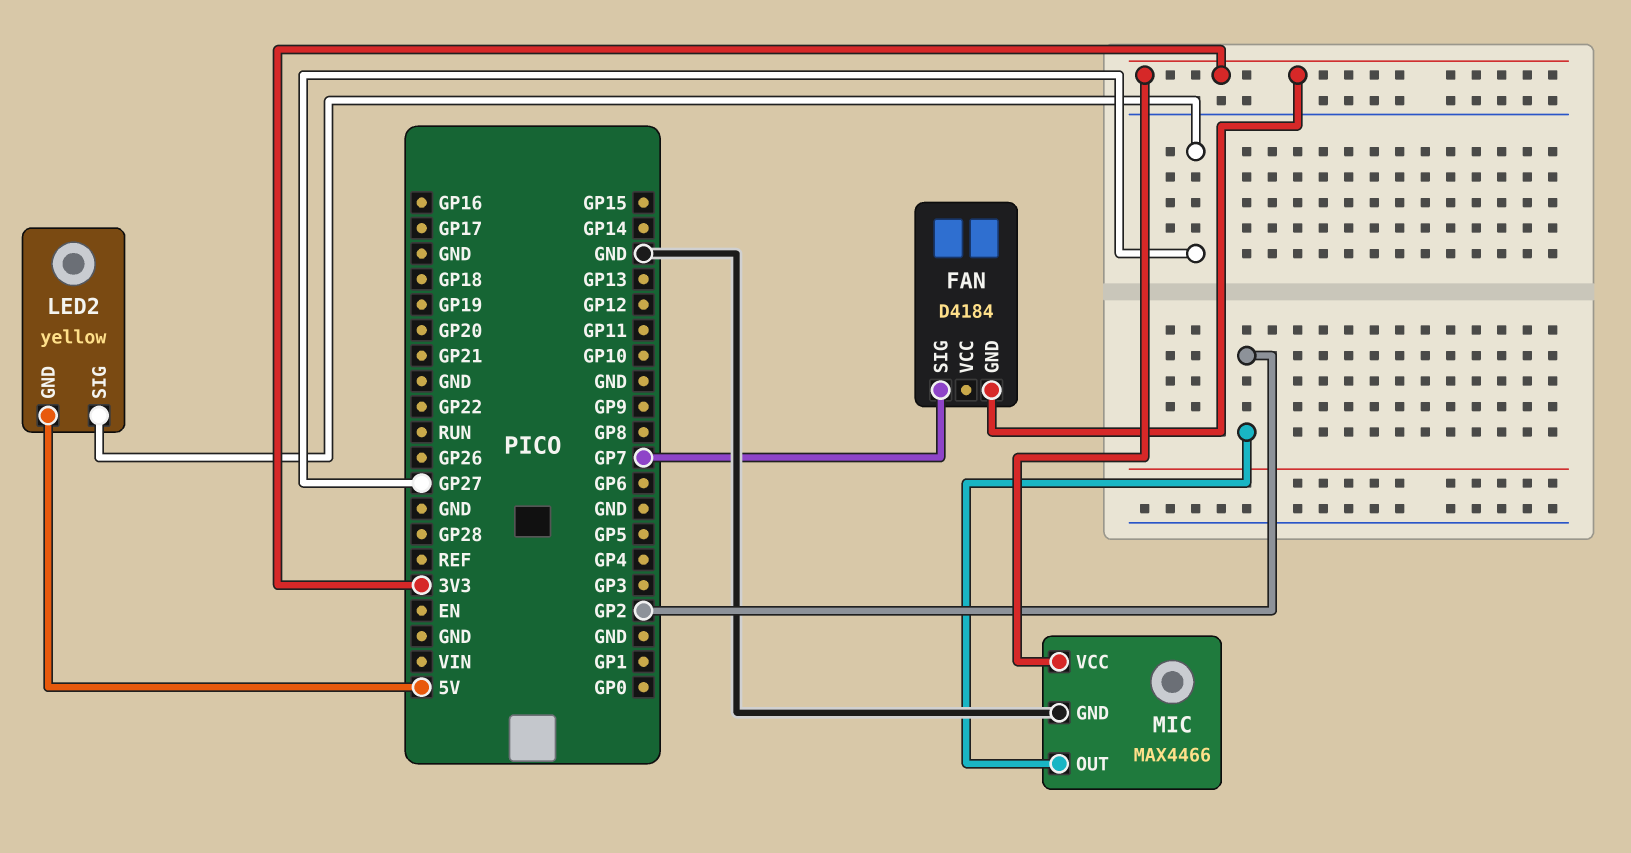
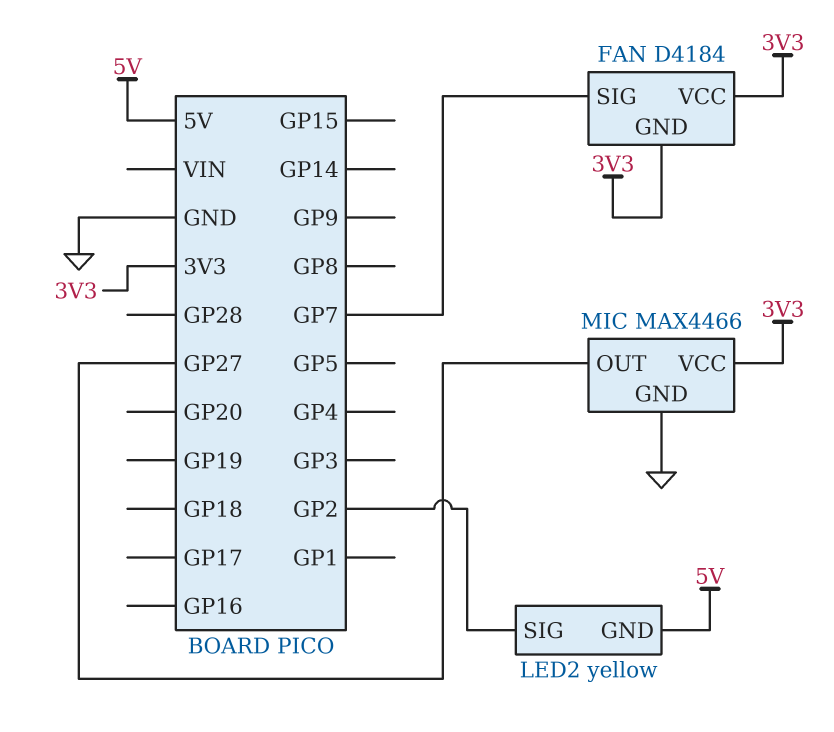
FAN pin VCC: none -> 3V3
LED2 pin SIG: GP27 -> GP2
MIC pin OUT: GP2 -> GP27

